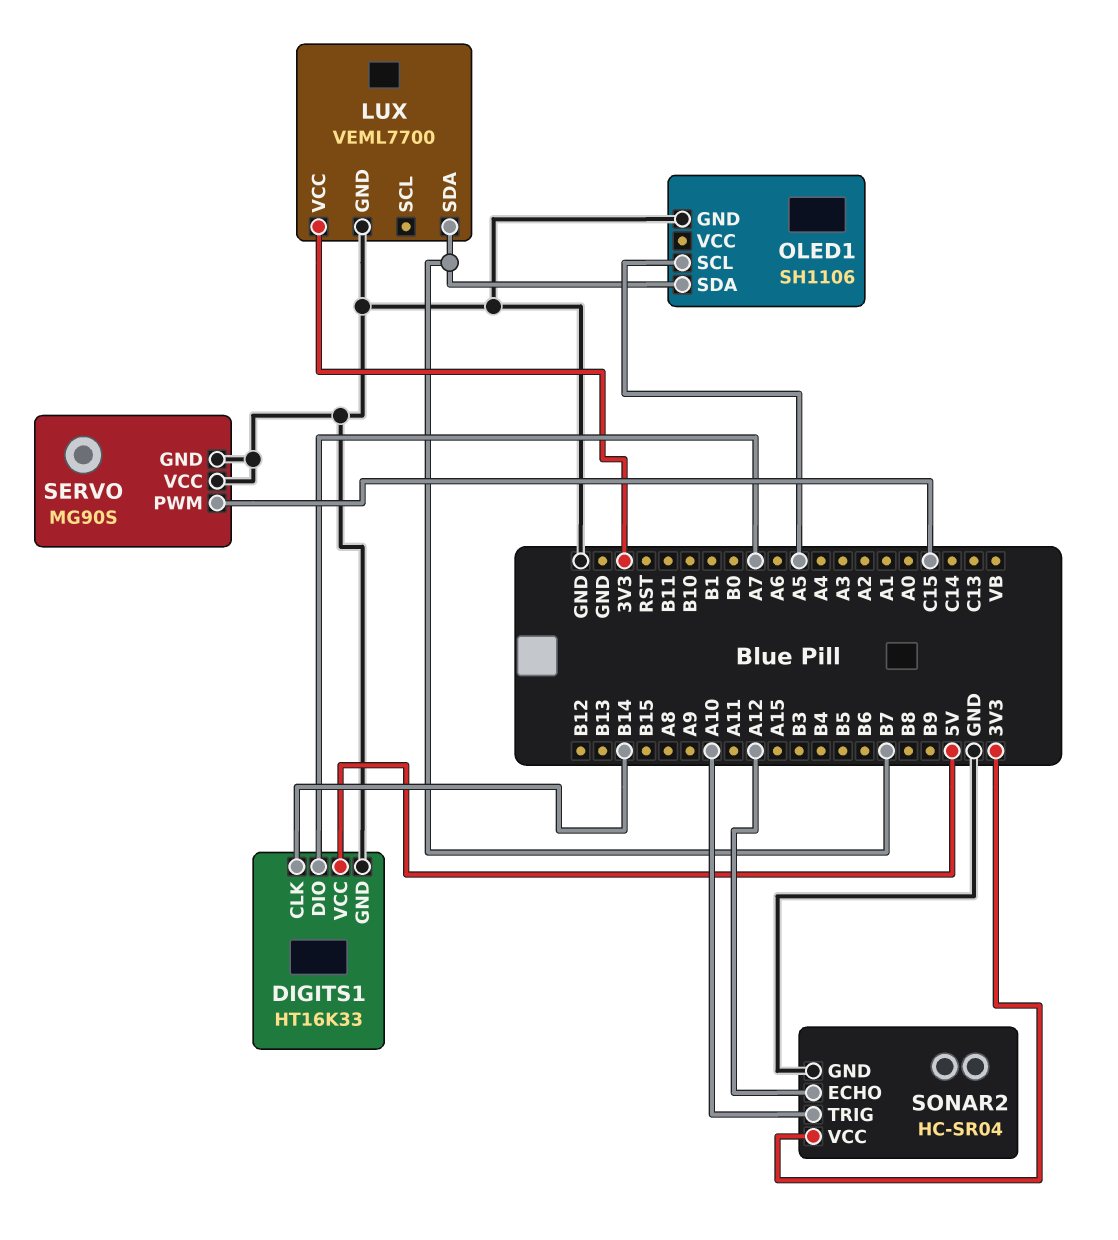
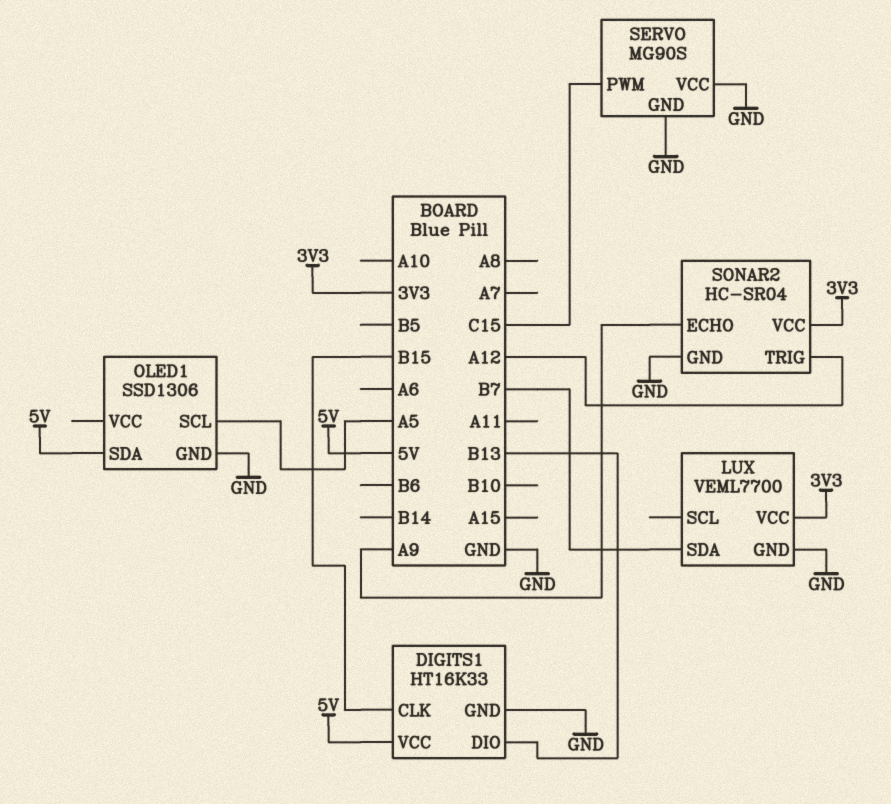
DIGITS1 pin CLK: B14 -> B15
DIGITS1 pin DIO: A7 -> B13
OLED1: SH1106 -> SSD1306
OLED1 pin SDA: B7 -> 5V
SONAR2 pin ECHO: A12 -> A9
SONAR2 pin TRIG: A10 -> A12

